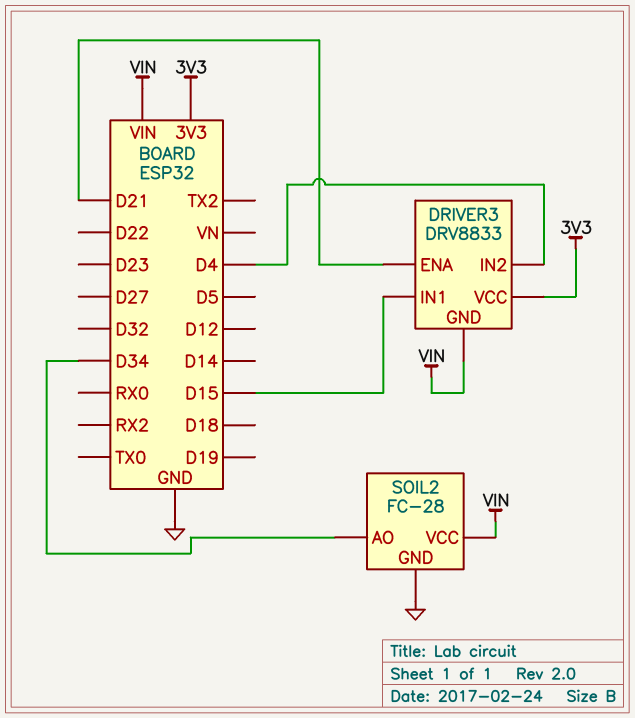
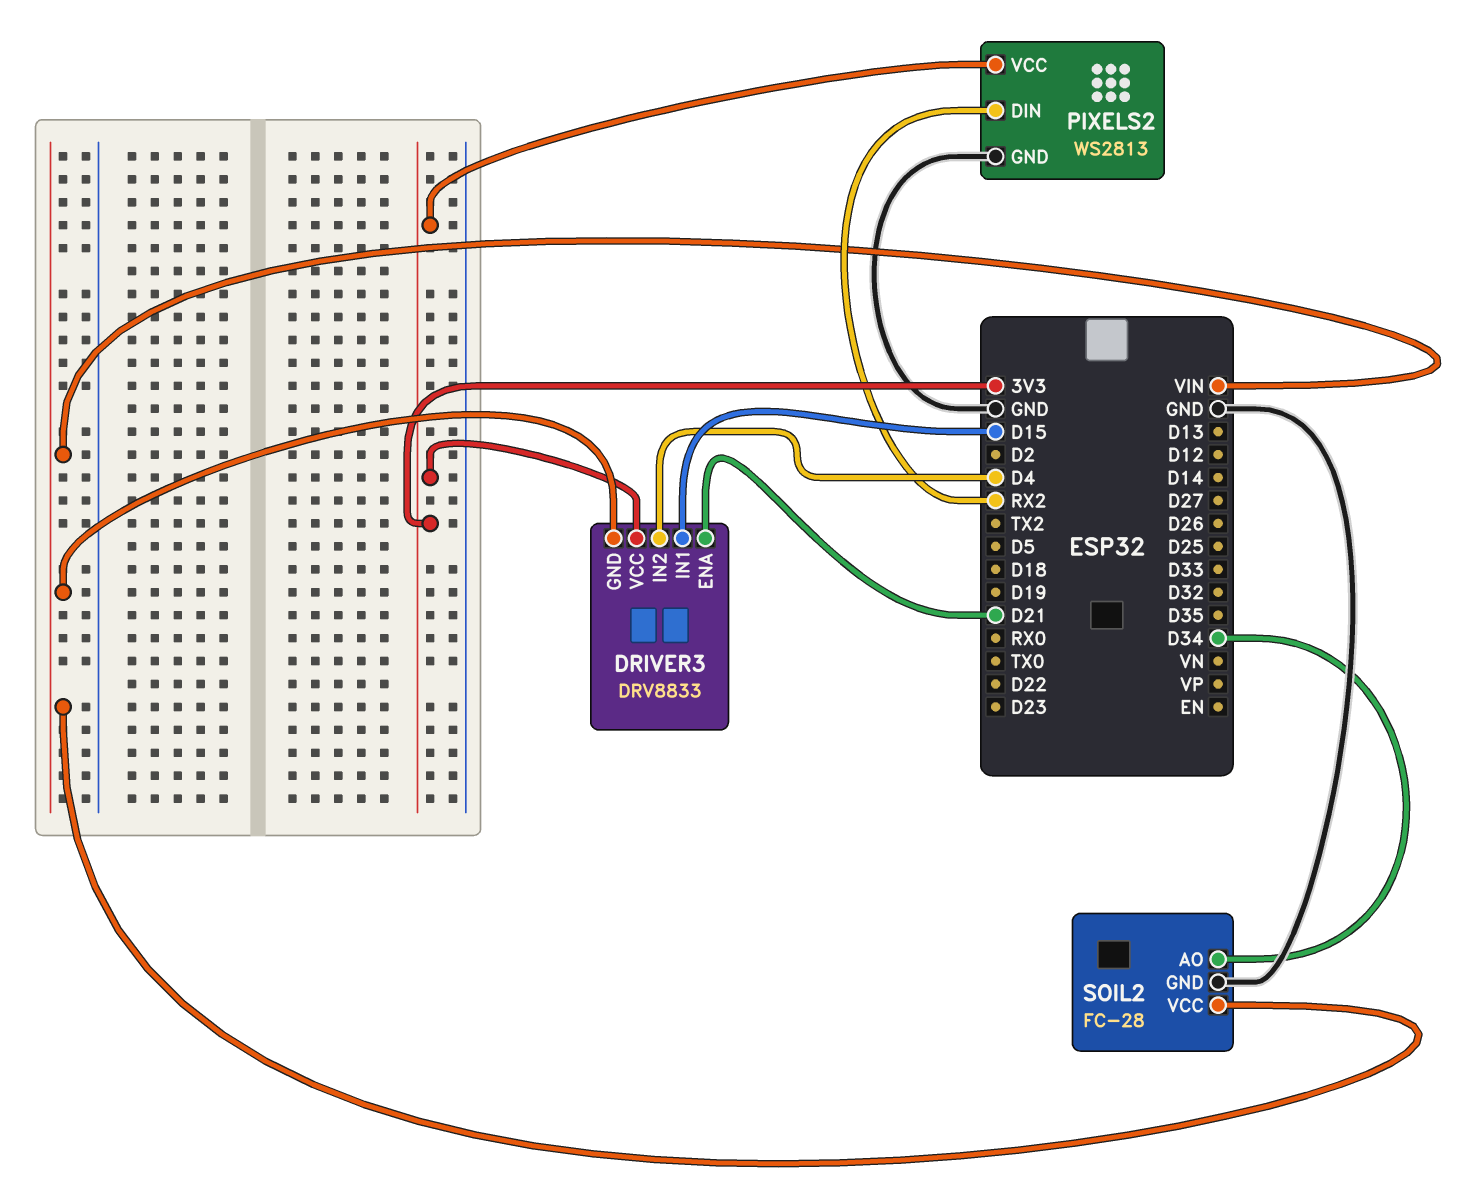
PIXELS2: none -> WS2813
PIXELS2 pin DIN: none -> RX2
PIXELS2 pin GND: none -> GND
PIXELS2 pin VCC: none -> 3V3

